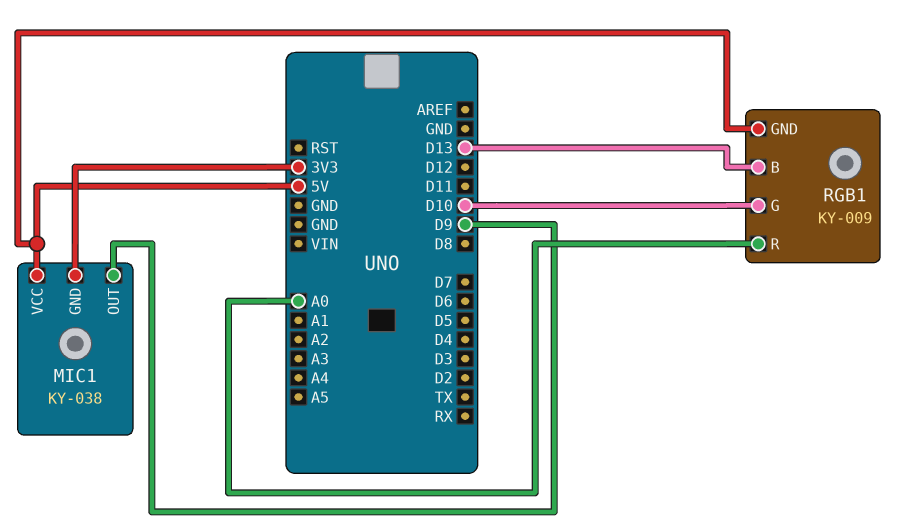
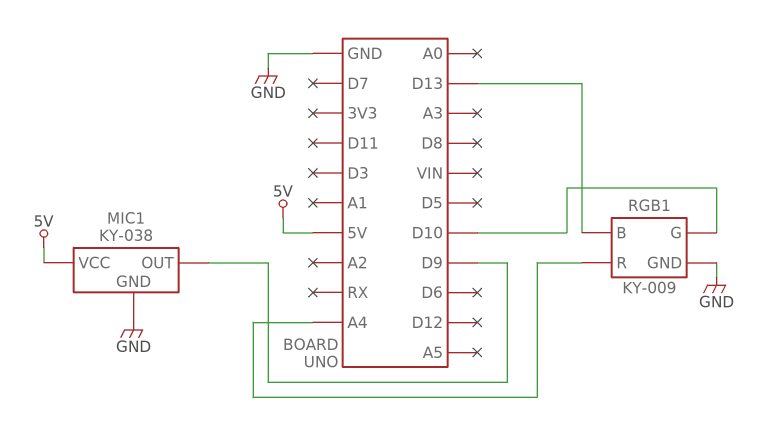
MIC1 pin GND: 3V3 -> GND
RGB1 pin GND: 5V -> GND
RGB1 pin R: A0 -> A4

